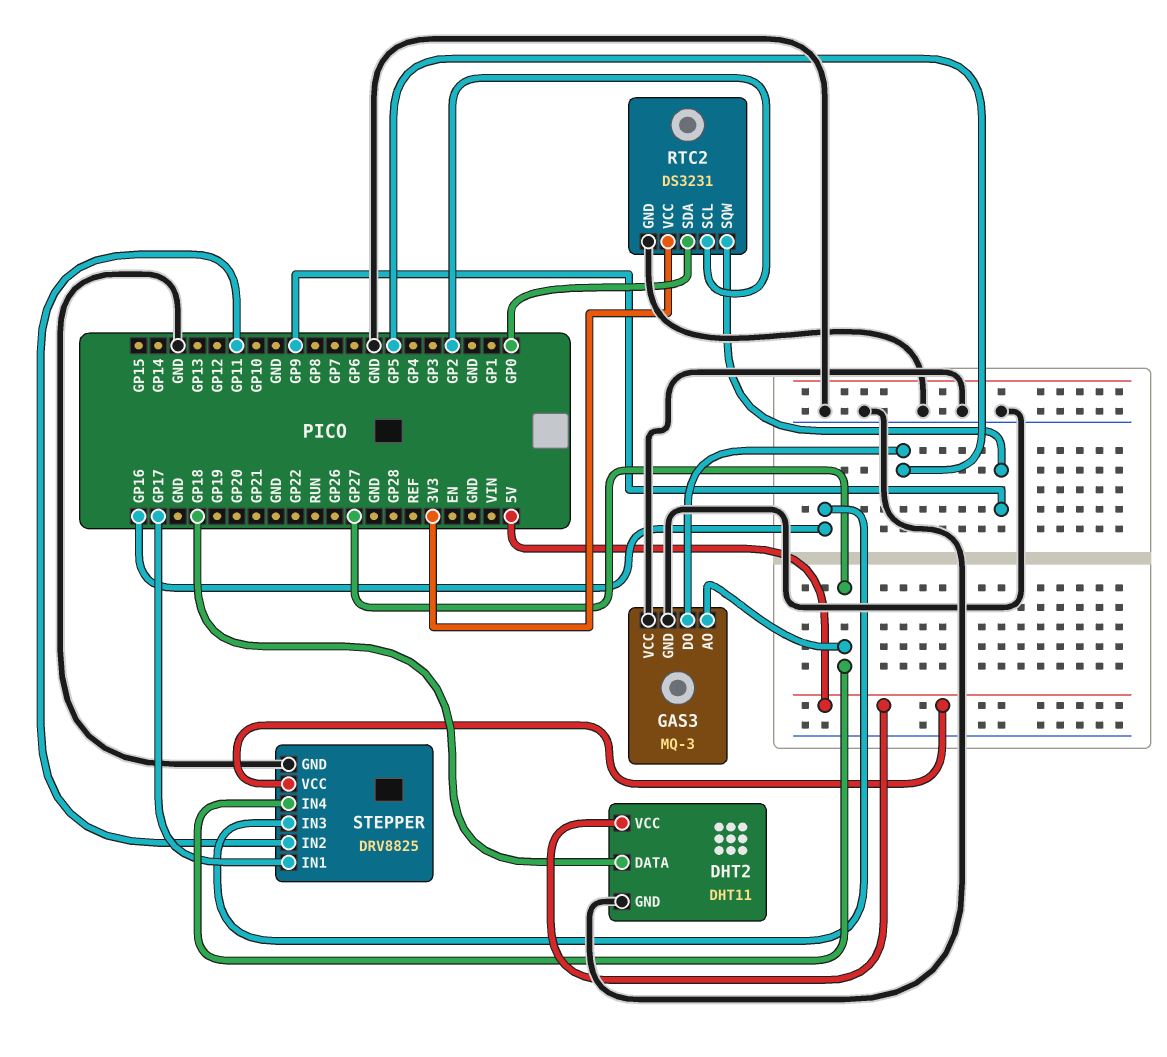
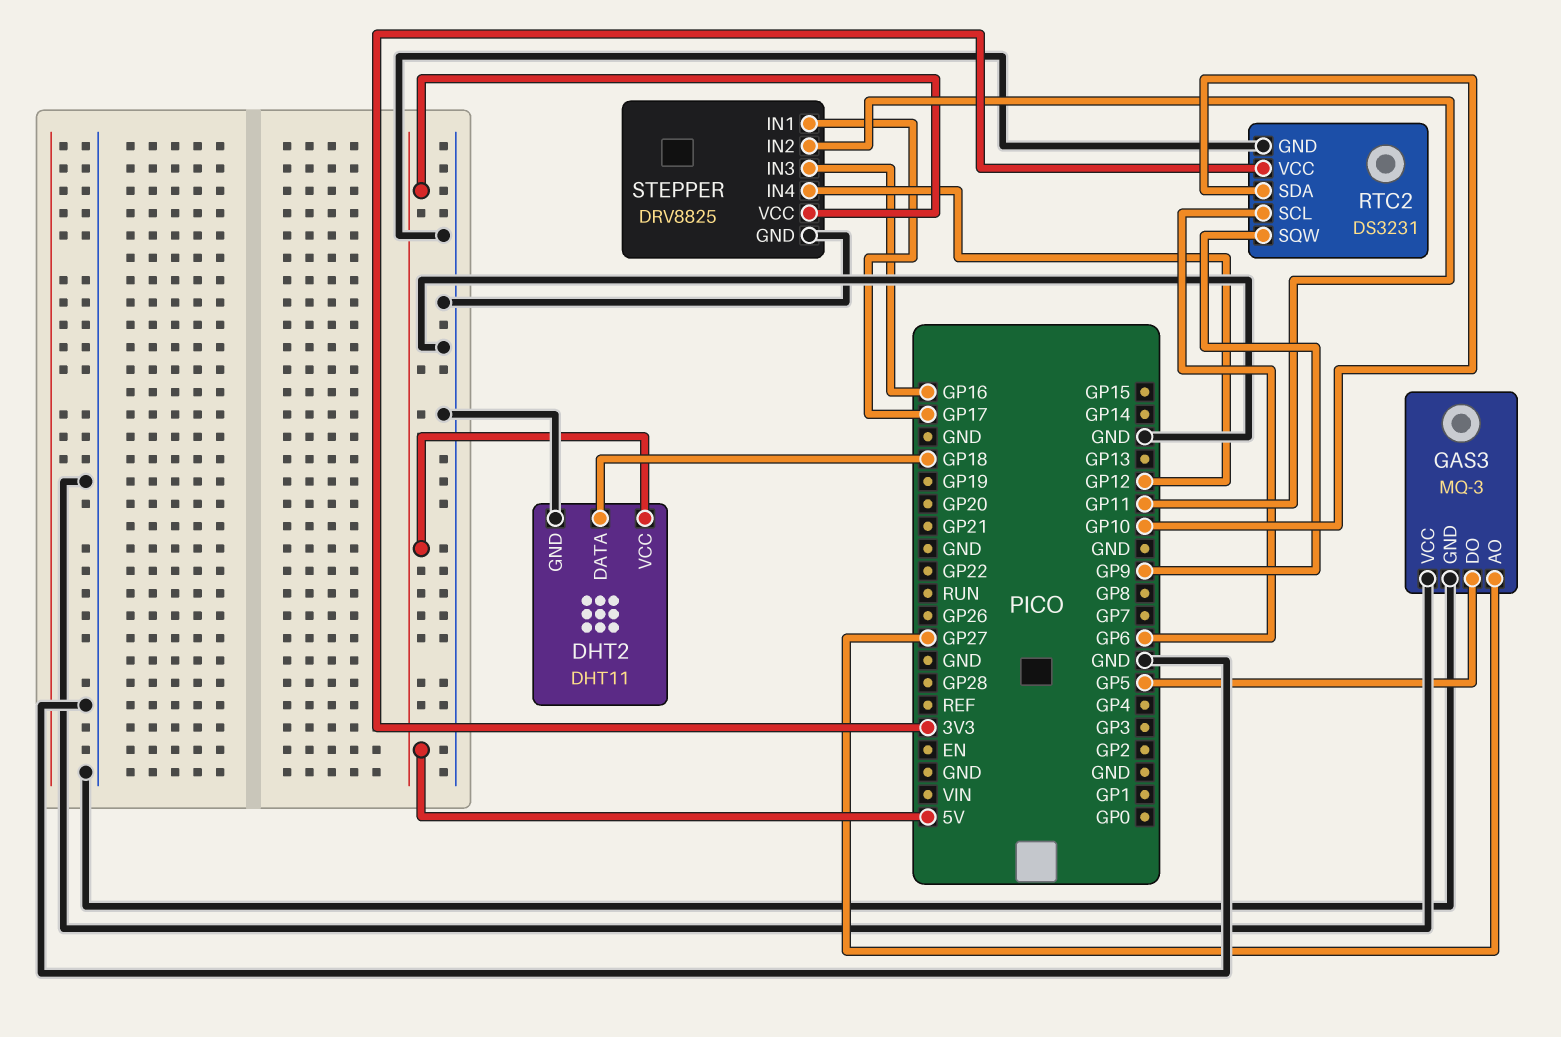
RTC2 pin SCL: GP2 -> GP6
RTC2 pin SDA: GP0 -> GP10
STEPPER pin IN4: GP27 -> GP12

